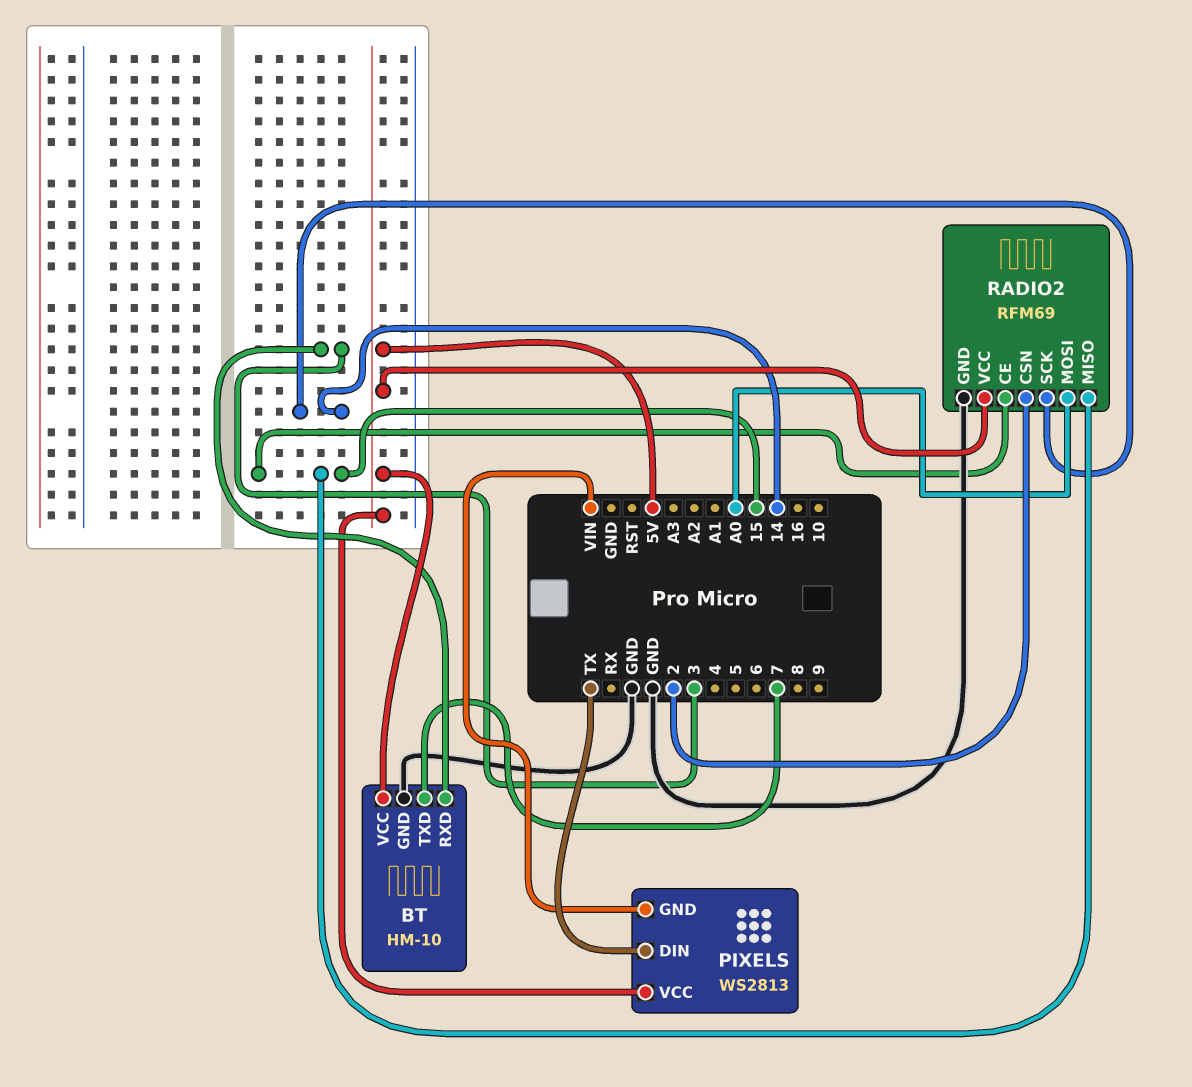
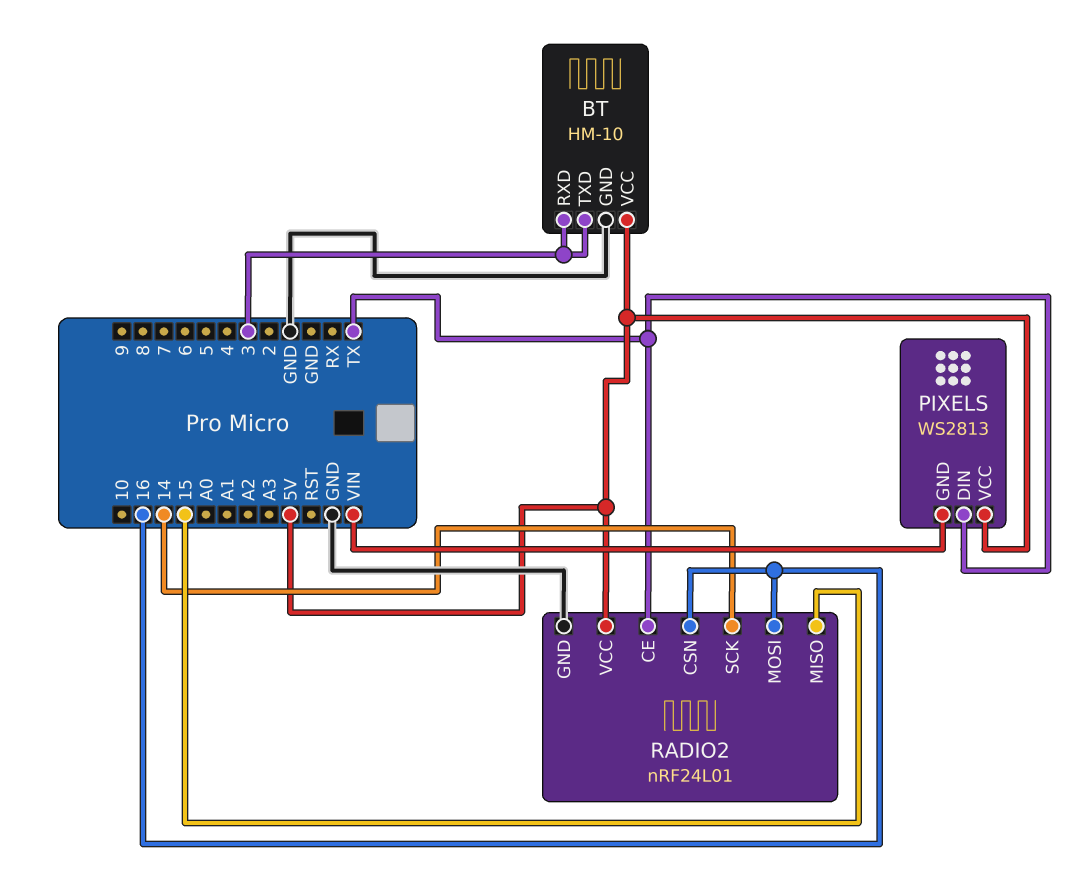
BT pin TXD: 7 -> 3
RADIO2: RFM69 -> nRF24L01
RADIO2 pin CE: 15 -> TX
RADIO2 pin CSN: 2 -> 16
RADIO2 pin MOSI: A0 -> 16

